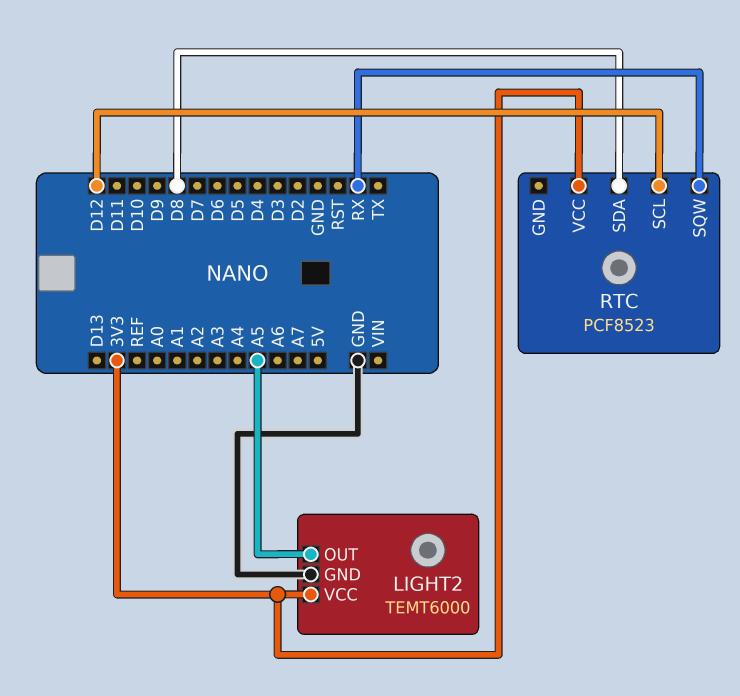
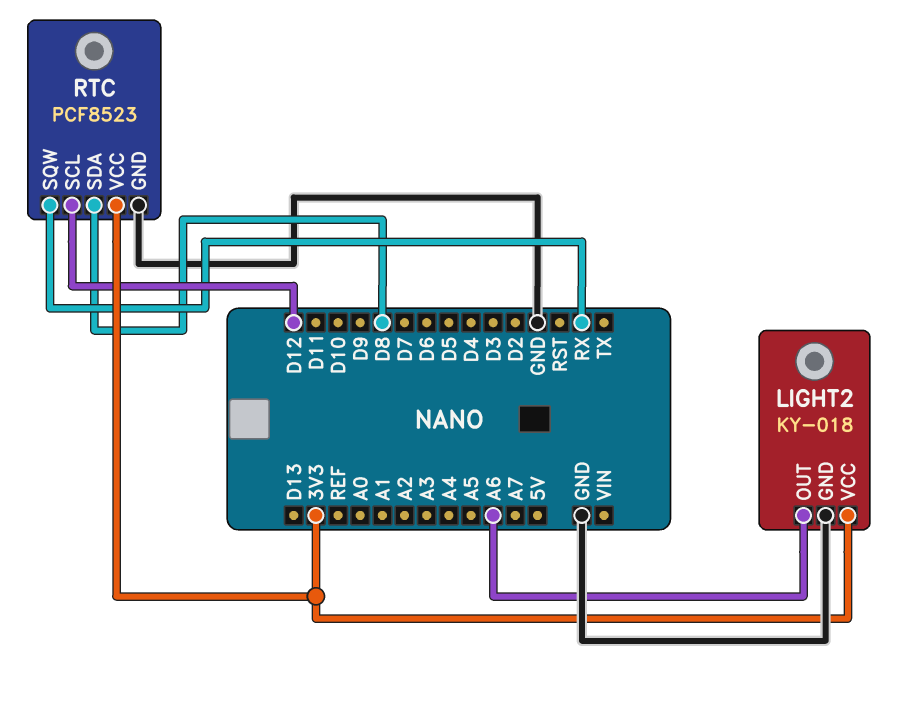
LIGHT2: TEMT6000 -> KY-018
LIGHT2 pin OUT: A5 -> A6
RTC pin GND: none -> GND

